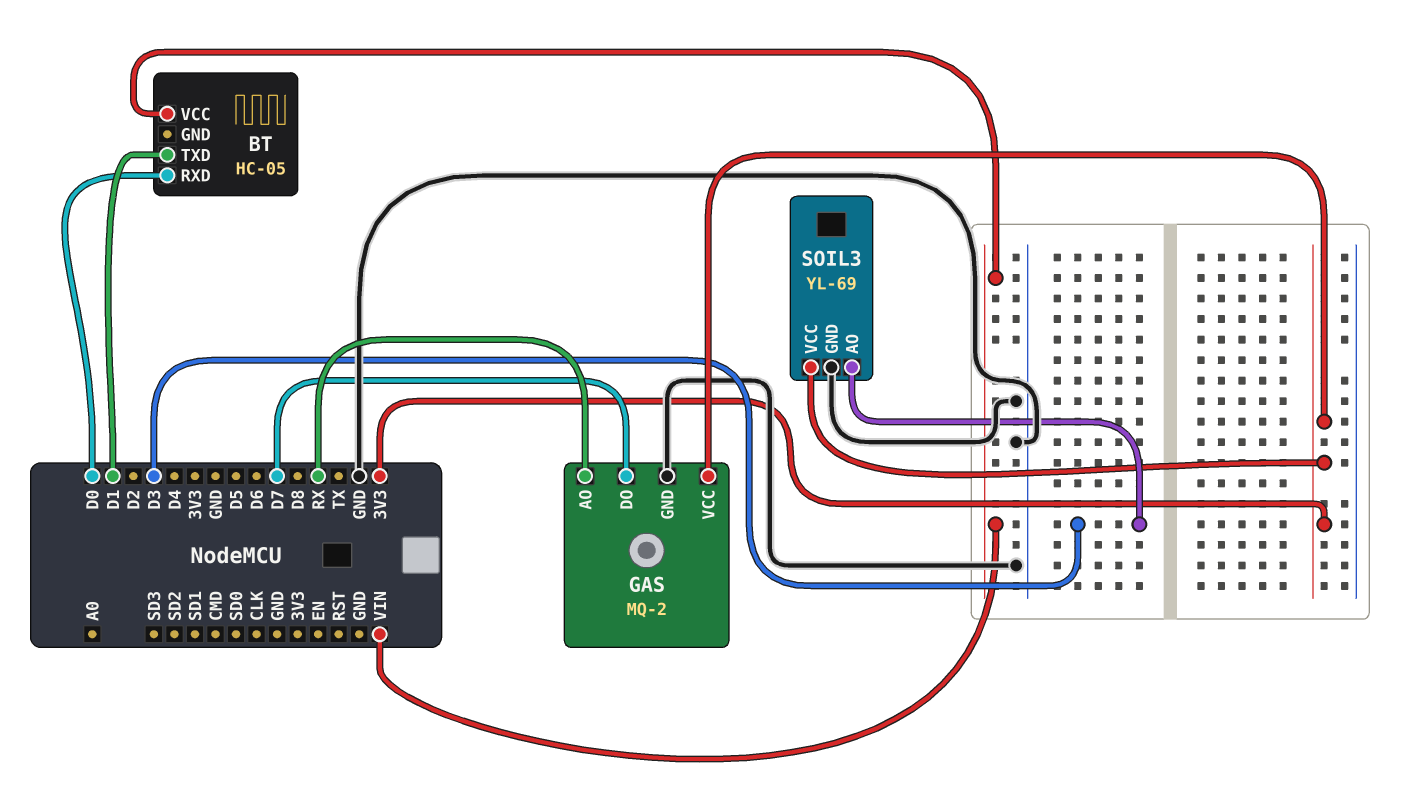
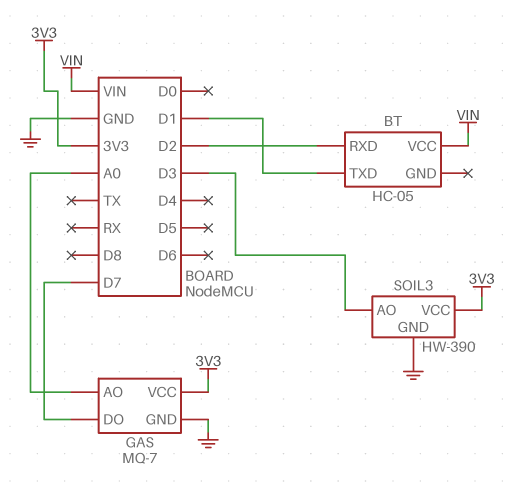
BT pin RXD: D0 -> D2
GAS: MQ-2 -> MQ-7
GAS pin AO: RX -> A0
SOIL3: YL-69 -> HW-390

